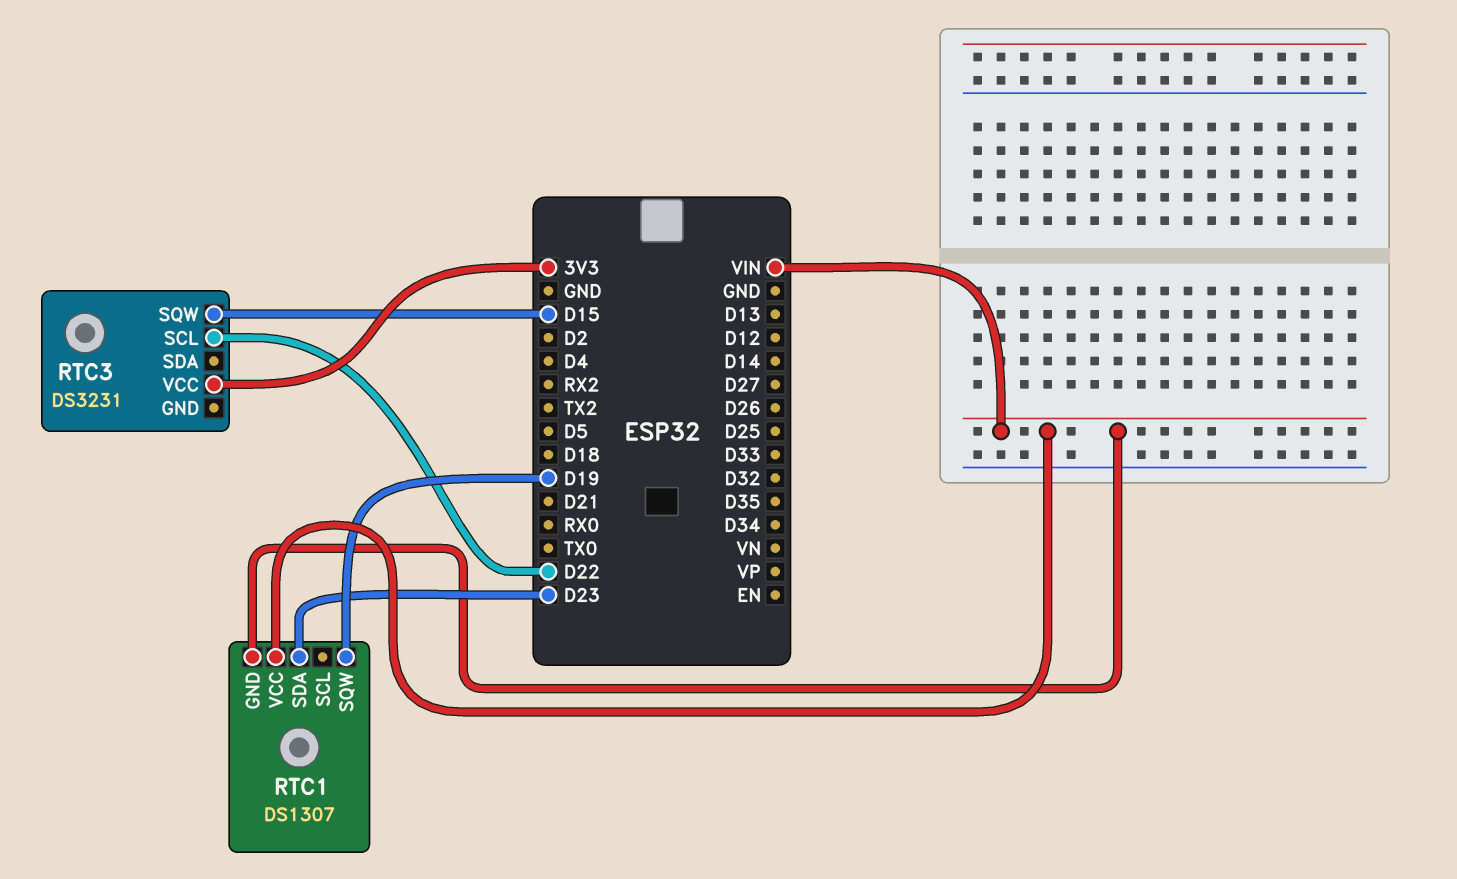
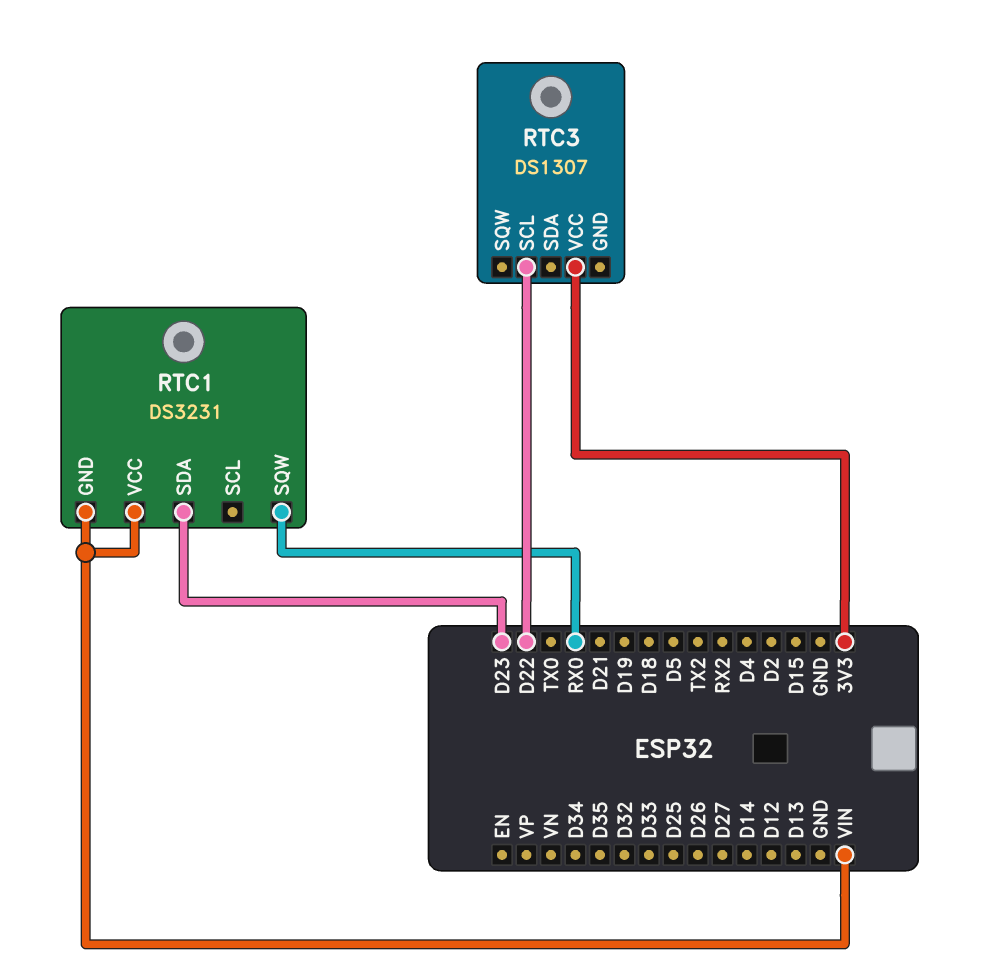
RTC1: DS1307 -> DS3231
RTC1 pin SQW: D19 -> RX0
RTC3: DS3231 -> DS1307
RTC3 pin SQW: D15 -> none

